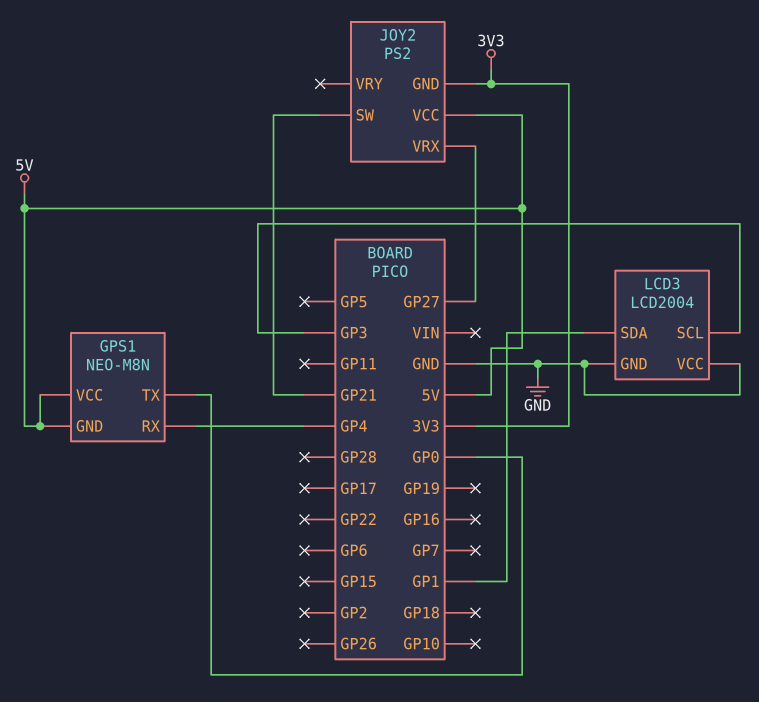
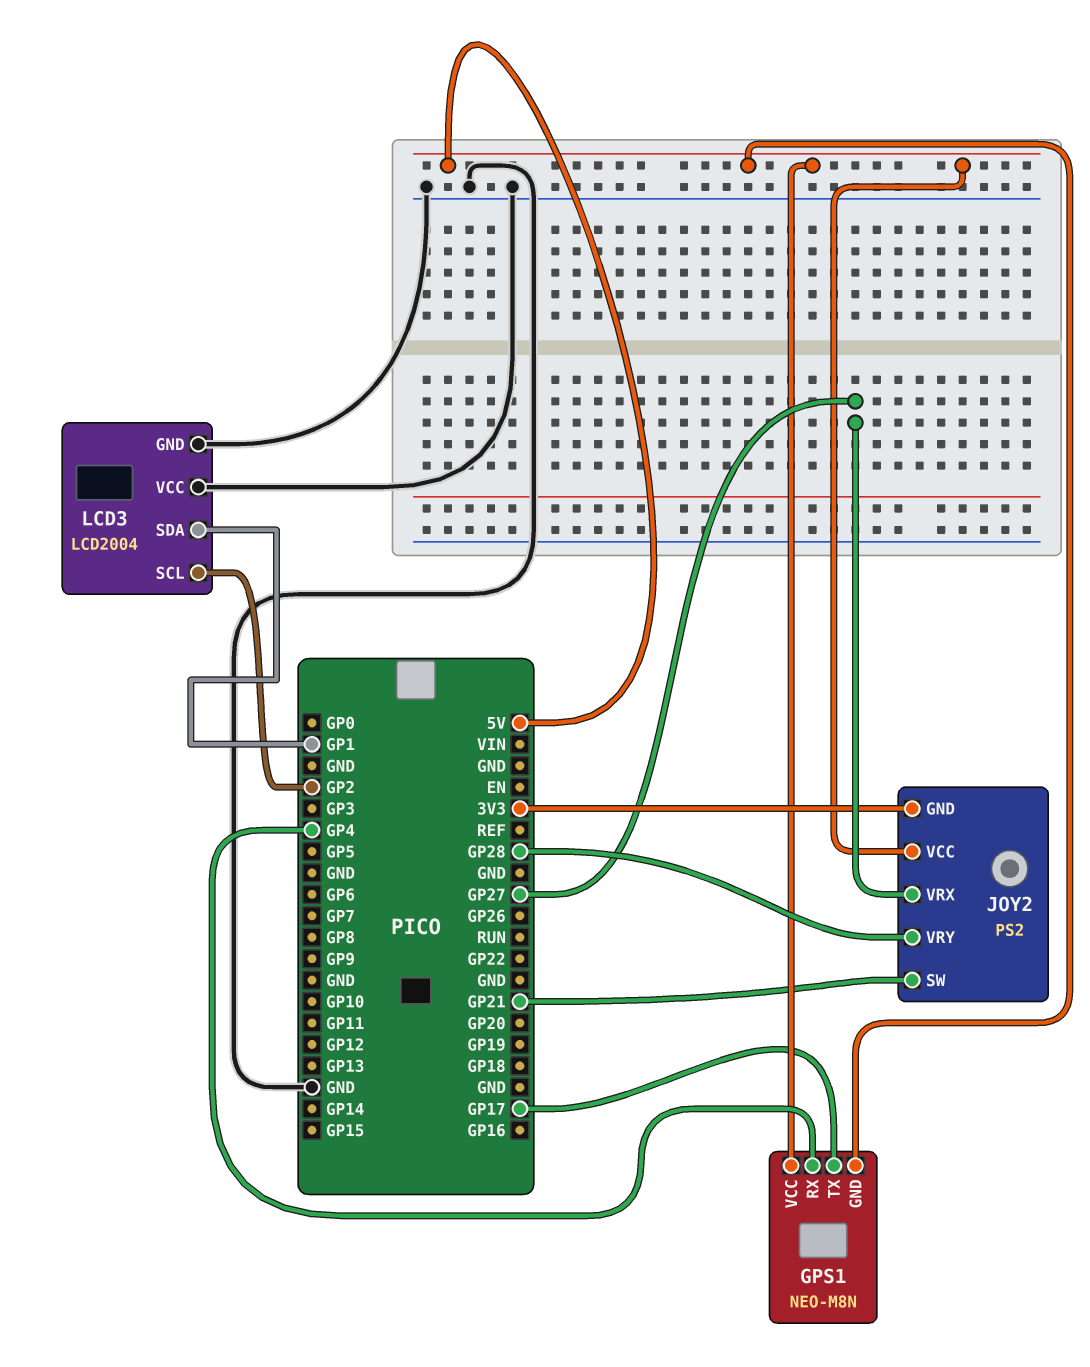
GPS1 pin TX: GP0 -> GP17
JOY2 pin VRY: none -> GP28
LCD3 pin SCL: GP3 -> GP2

